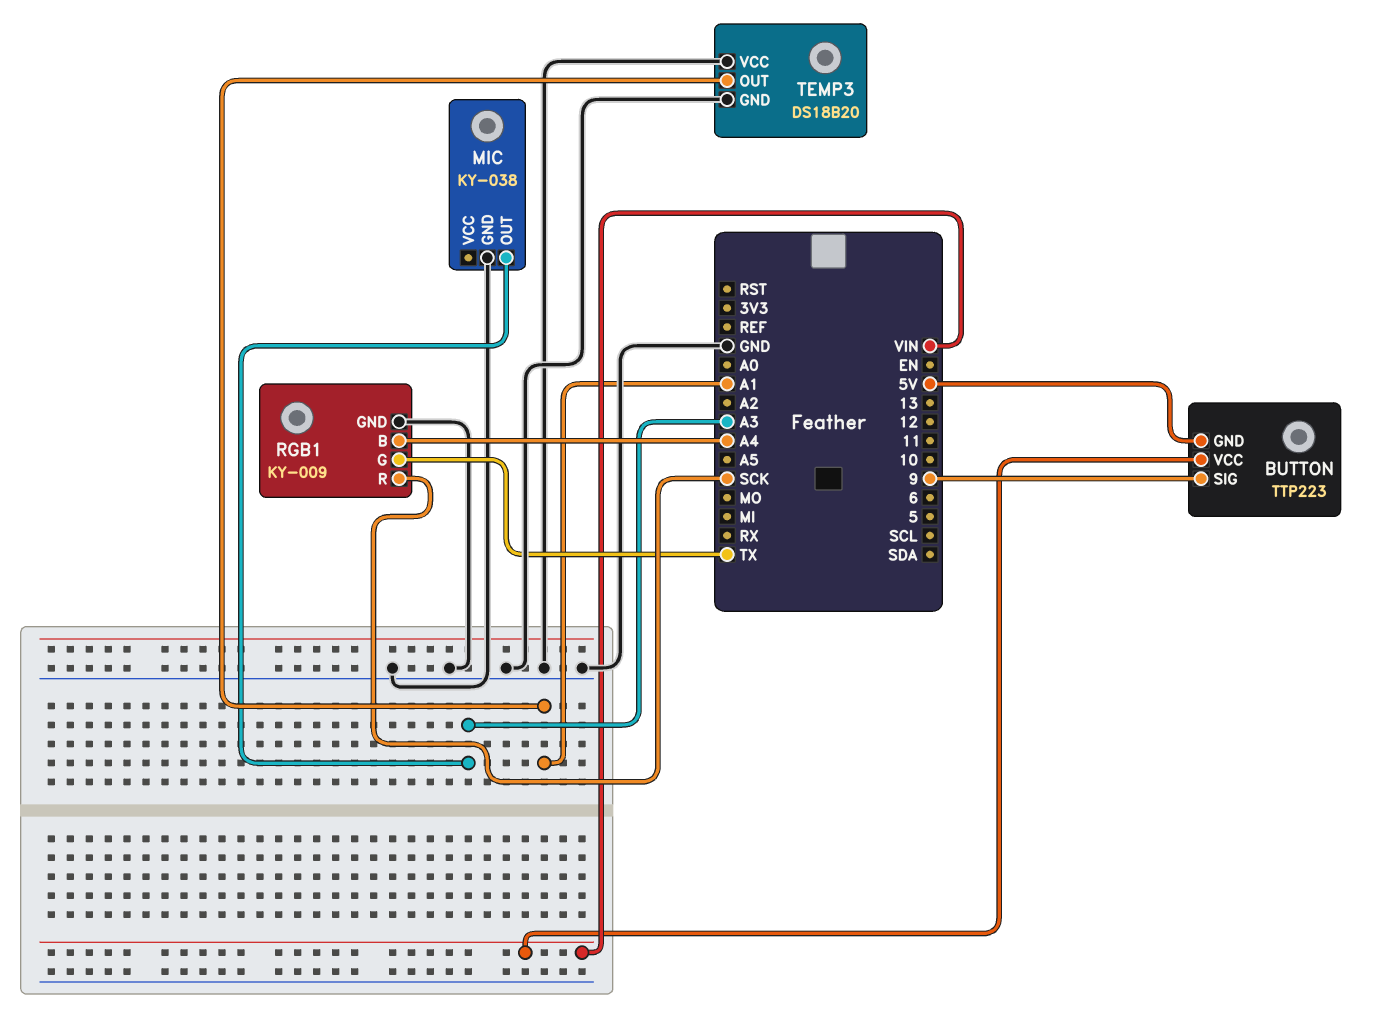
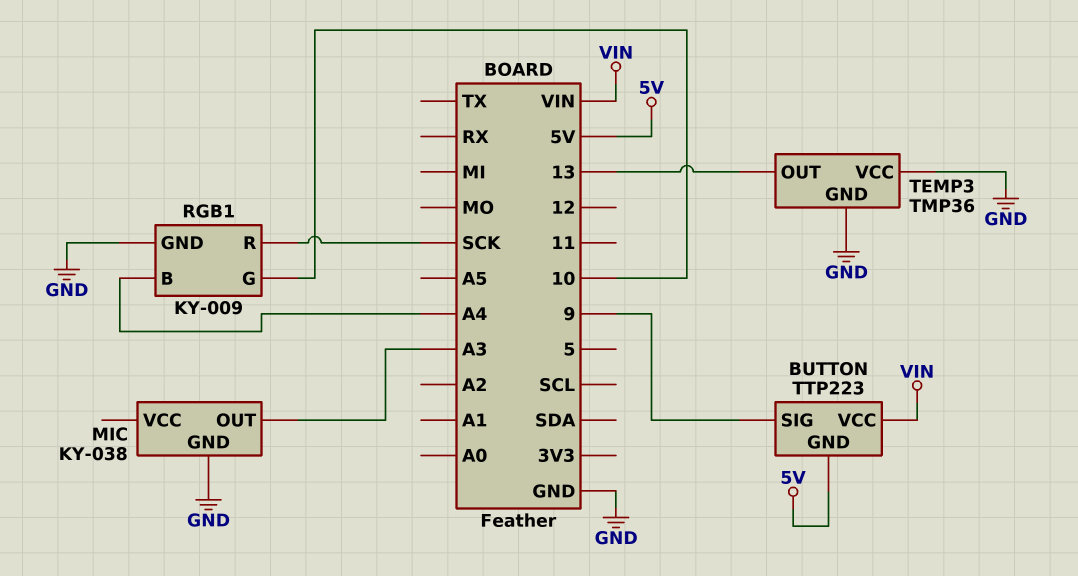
RGB1 pin G: TX -> 10
TEMP3: DS18B20 -> TMP36
TEMP3 pin OUT: A1 -> 13

